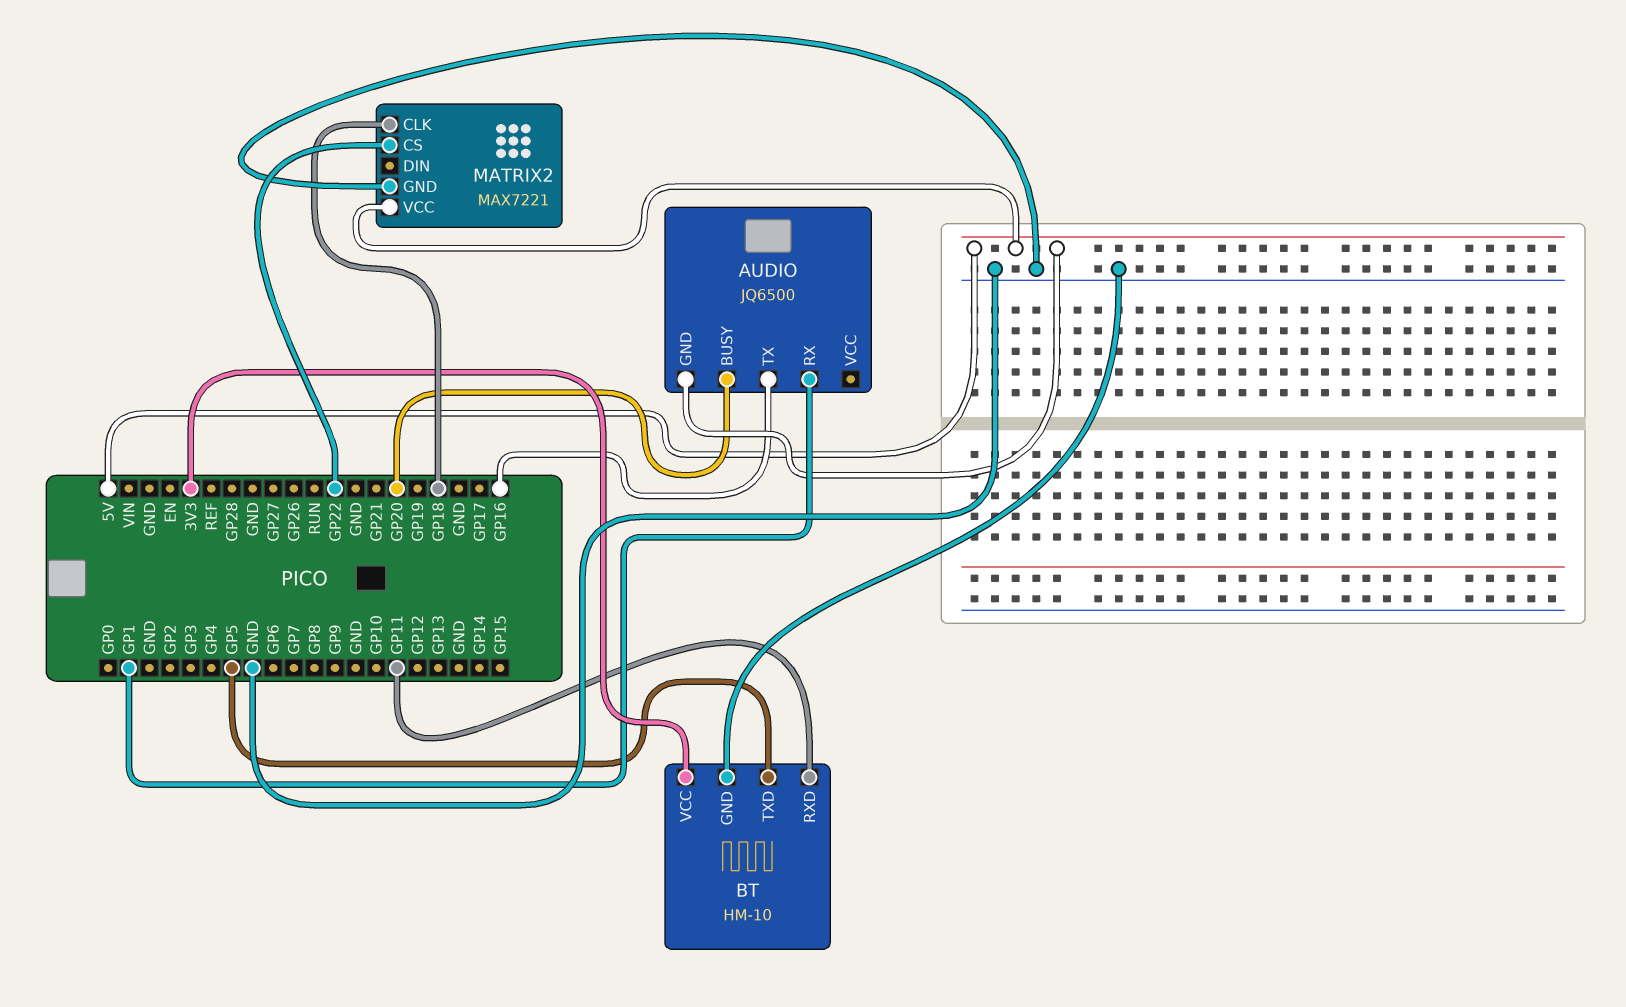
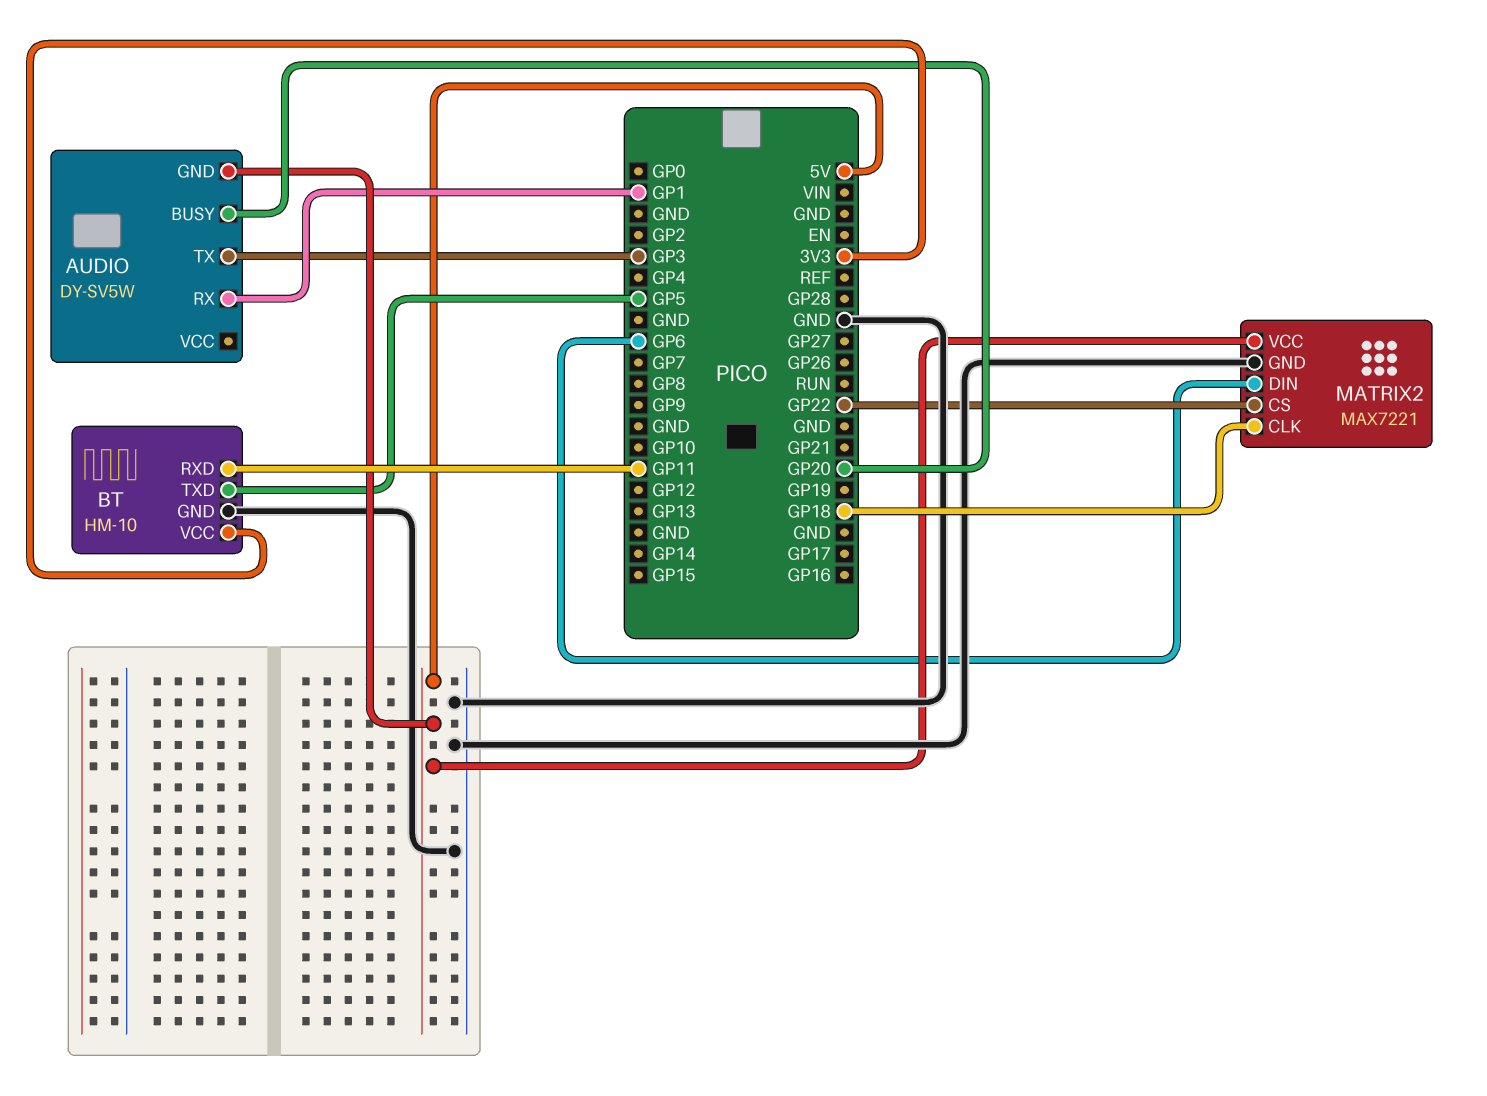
AUDIO: JQ6500 -> DY-SV5W
AUDIO pin TX: GP16 -> GP3
MATRIX2 pin DIN: none -> GP6

